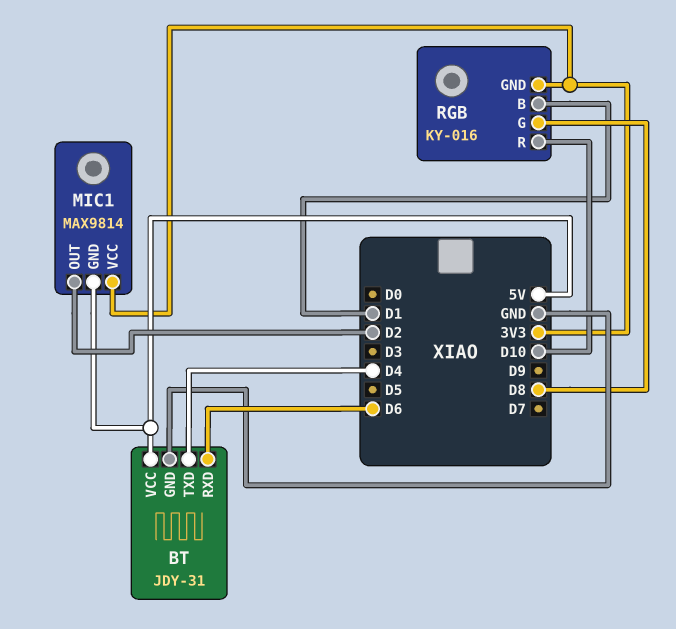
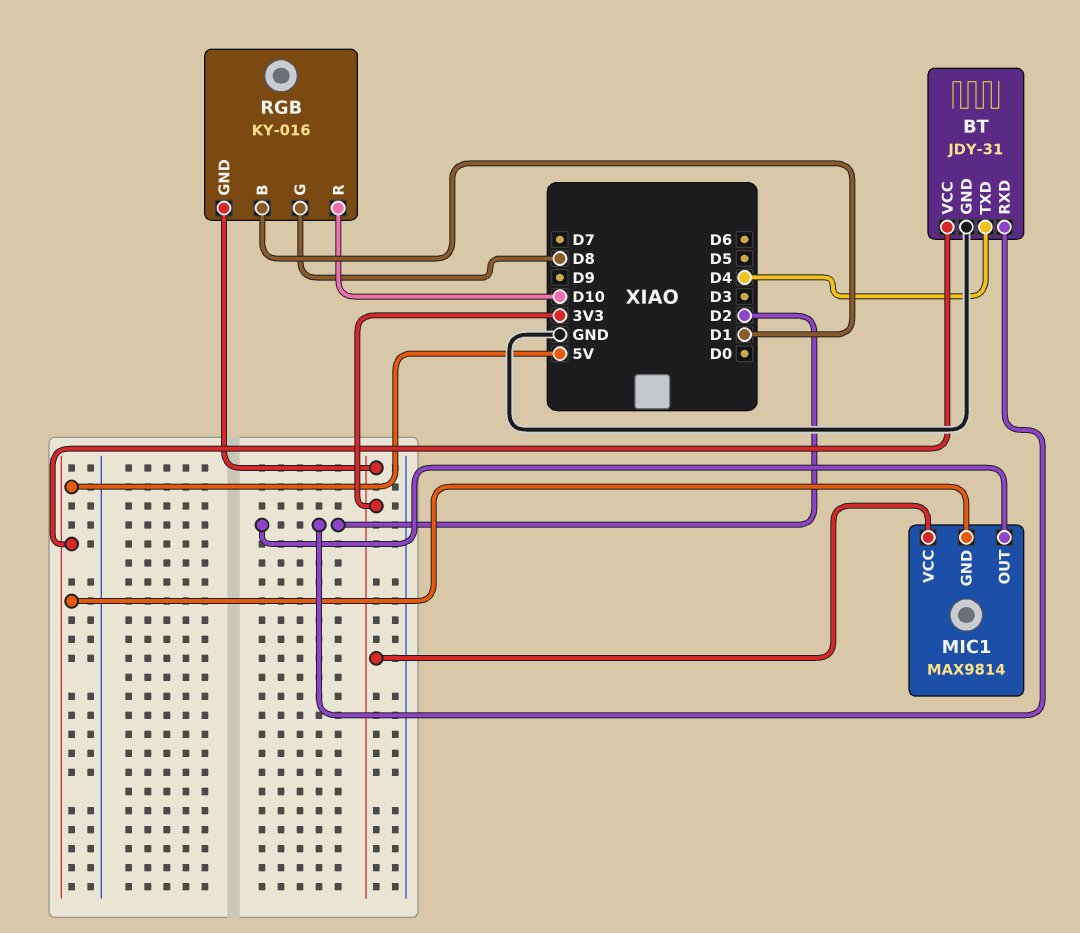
BT pin RXD: D6 -> D2

